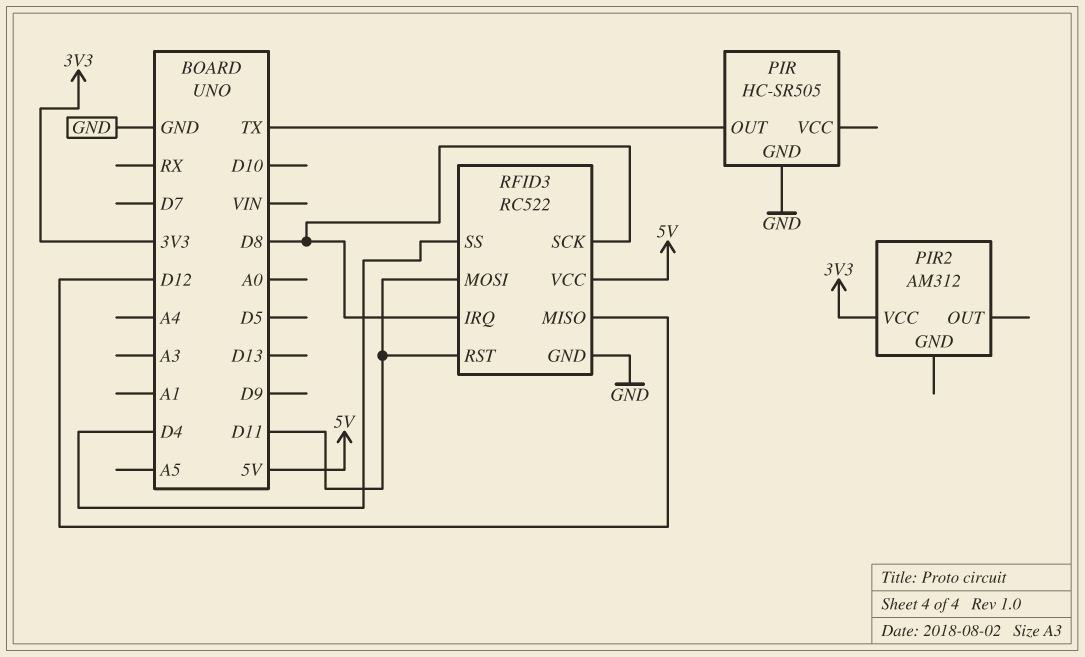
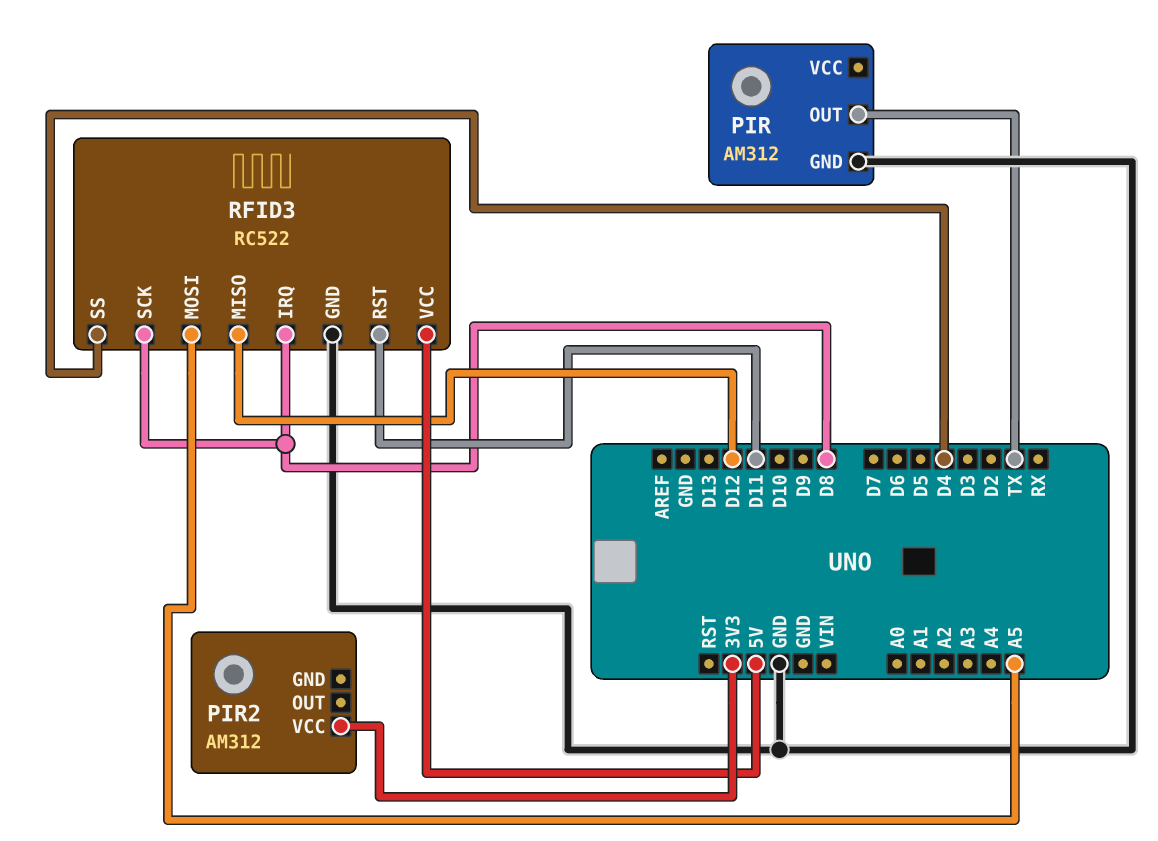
PIR: HC-SR505 -> AM312
RFID3 pin MOSI: D11 -> A5

